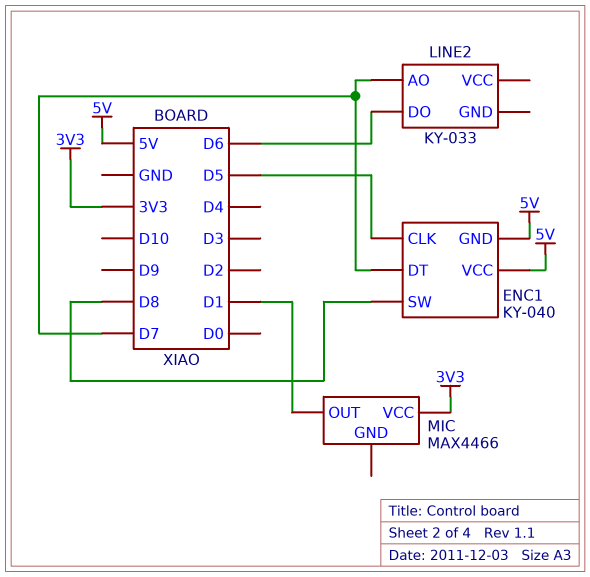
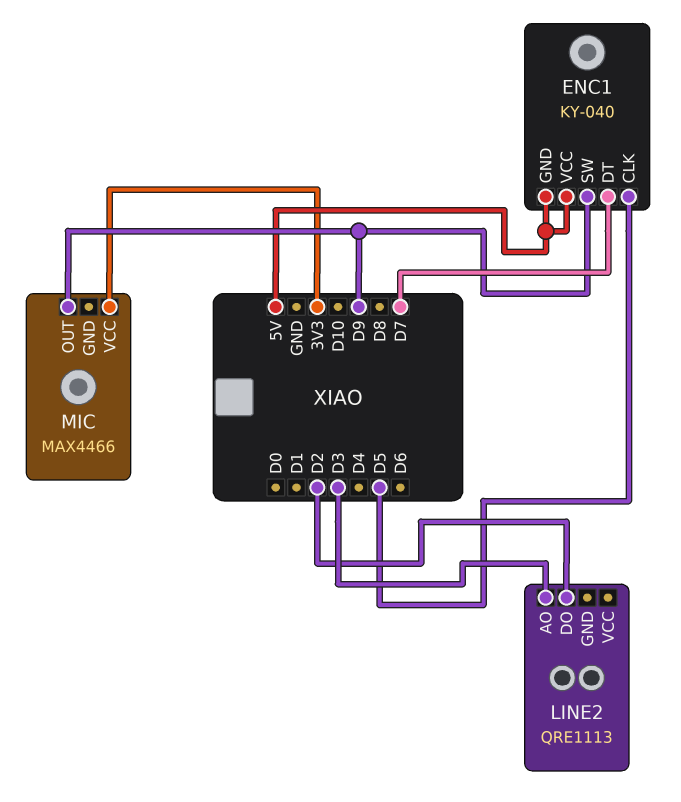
ENC1 pin SW: D8 -> D9
LINE2: KY-033 -> QRE1113
LINE2 pin AO: D7 -> D3
LINE2 pin DO: D6 -> D2
MIC pin OUT: D1 -> D9

